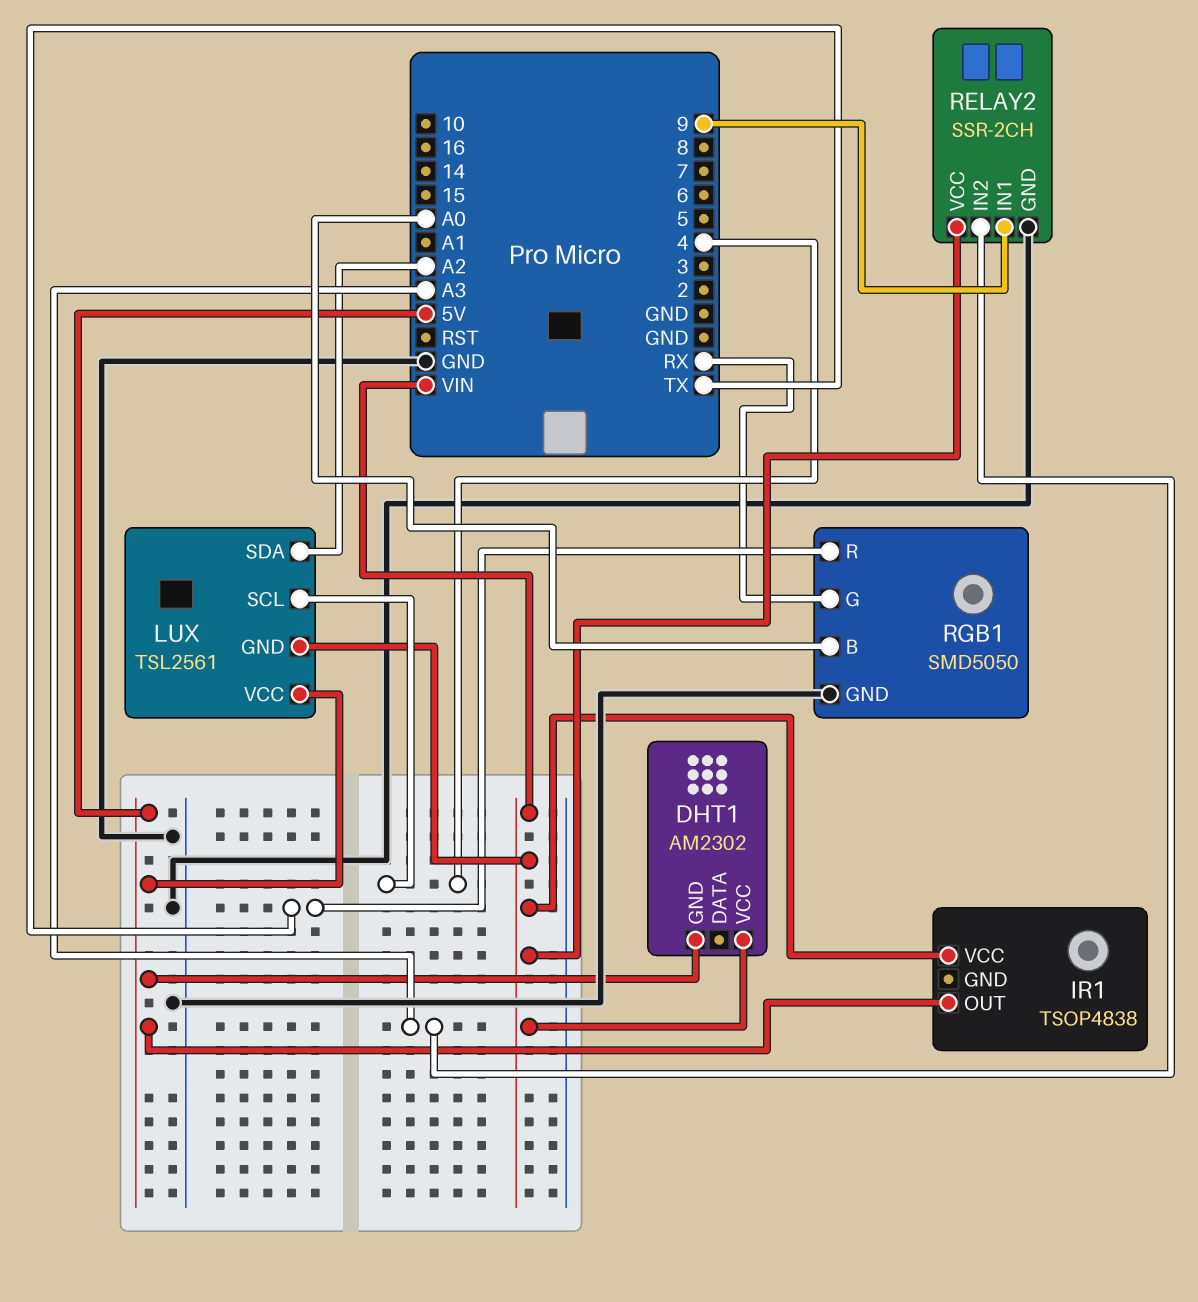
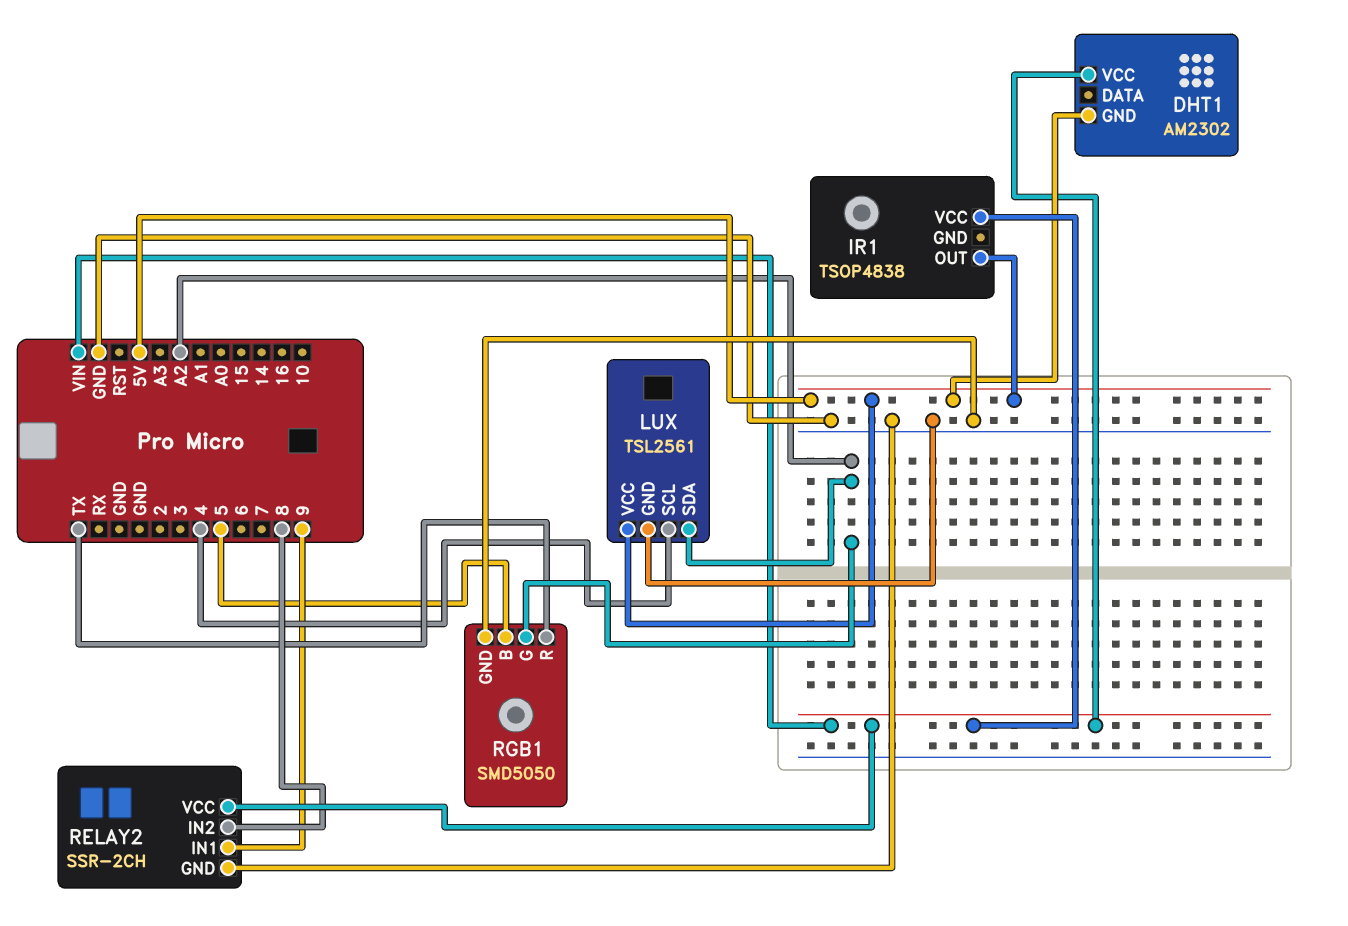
LUX pin GND: VIN -> GND
RELAY2 pin IN2: A3 -> 8
RGB1 pin B: A0 -> 5
RGB1 pin G: RX -> A2

